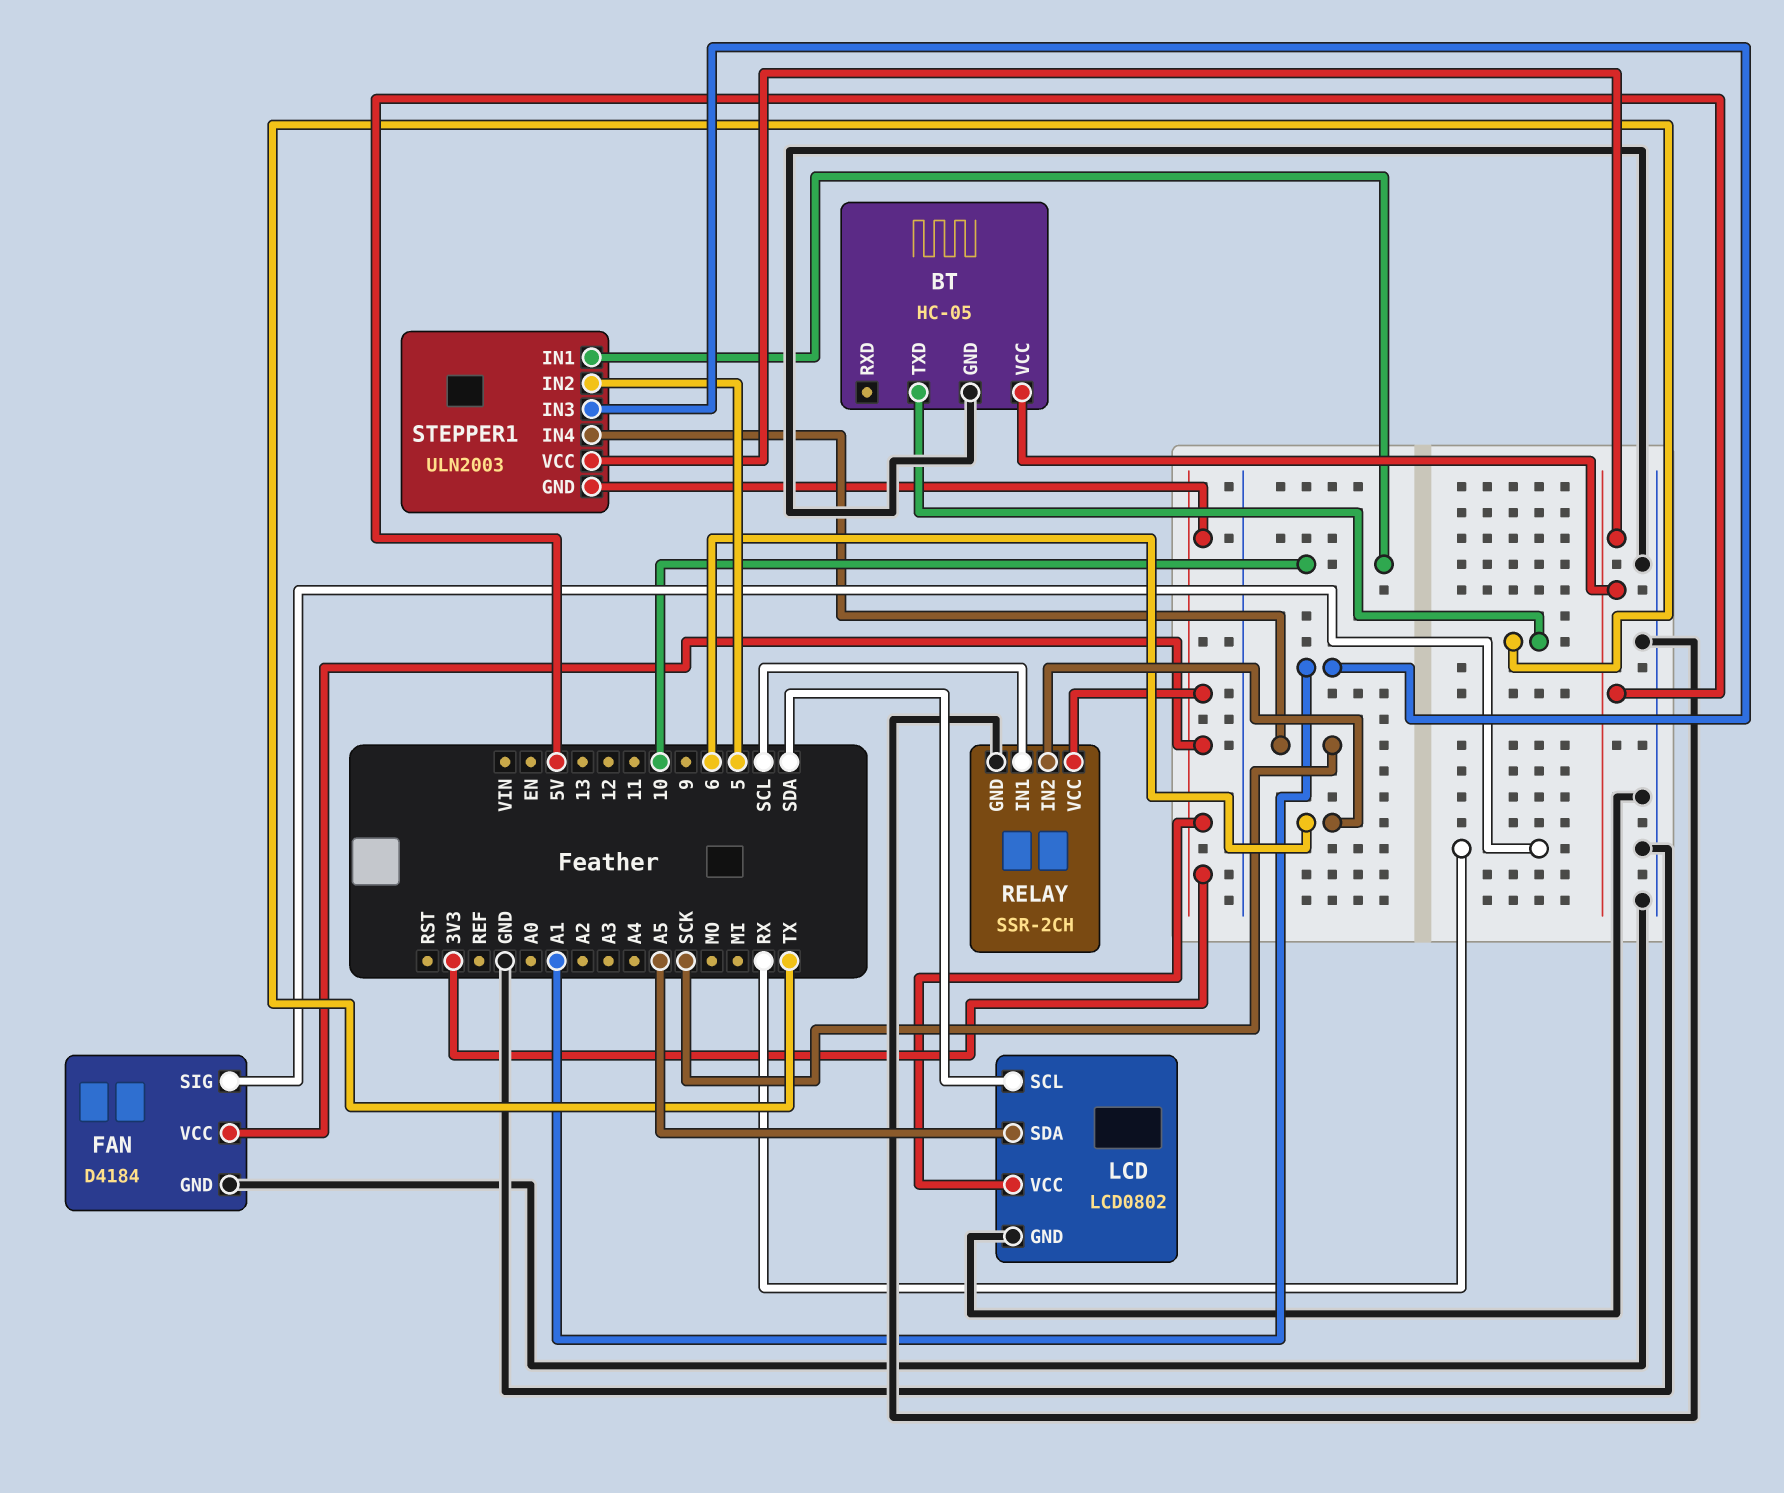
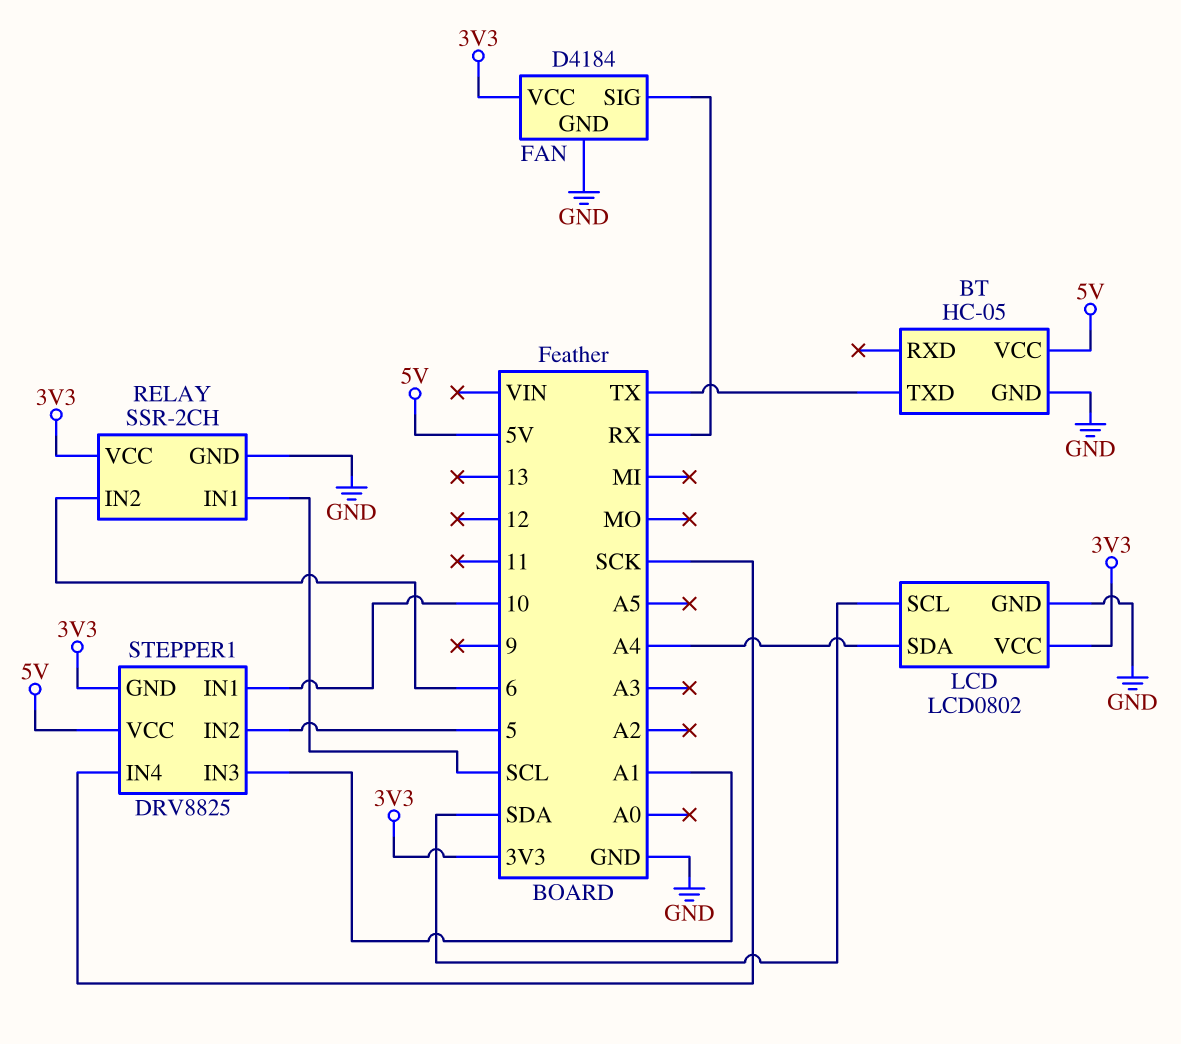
LCD pin SDA: A5 -> A4
STEPPER1: ULN2003 -> DRV8825

